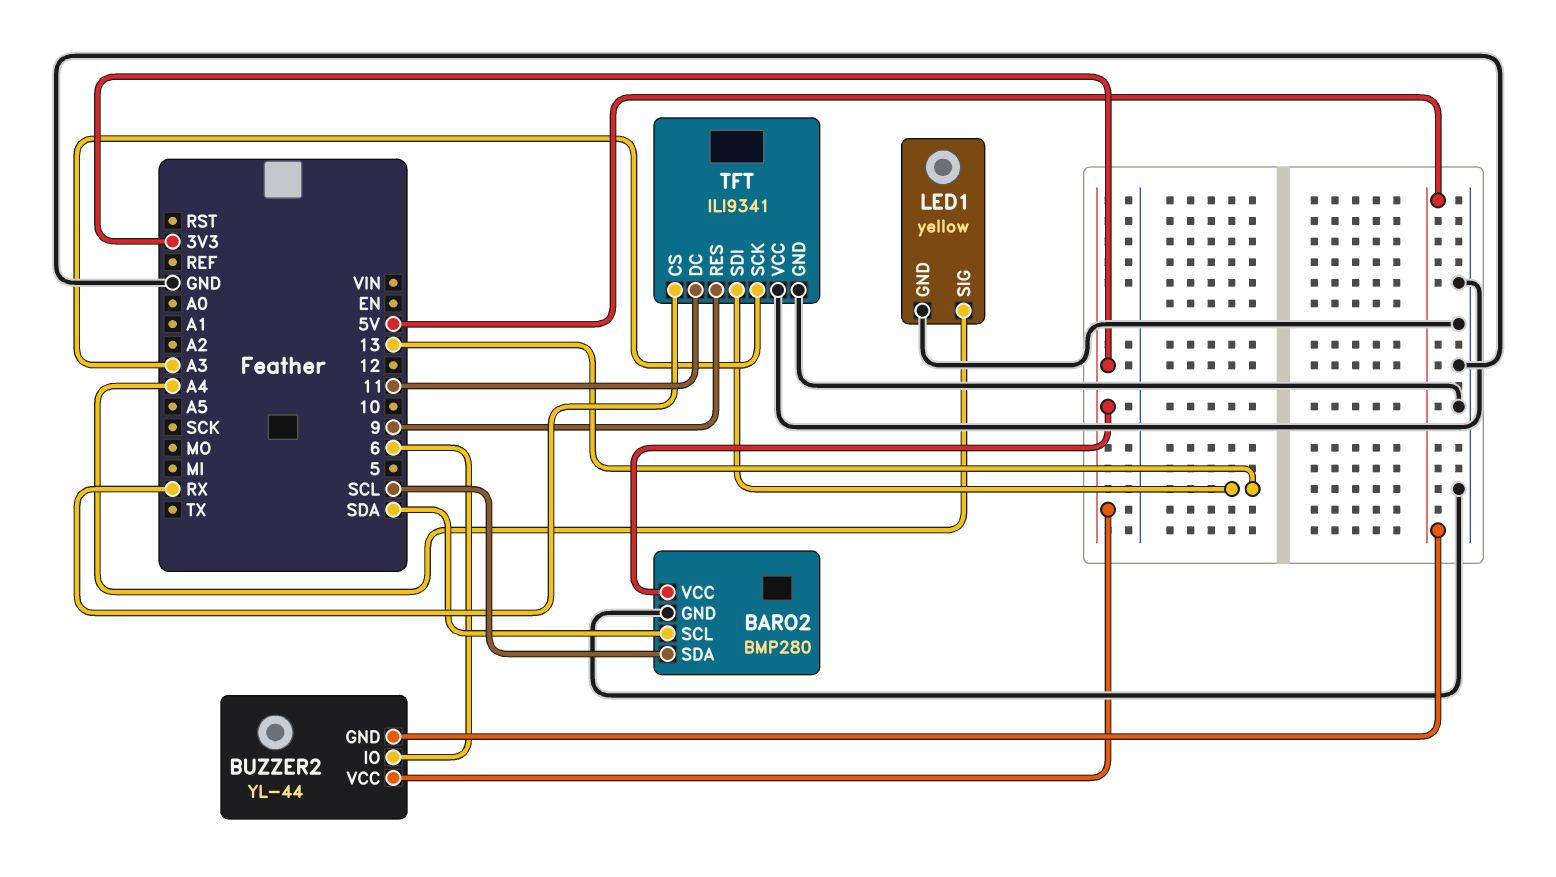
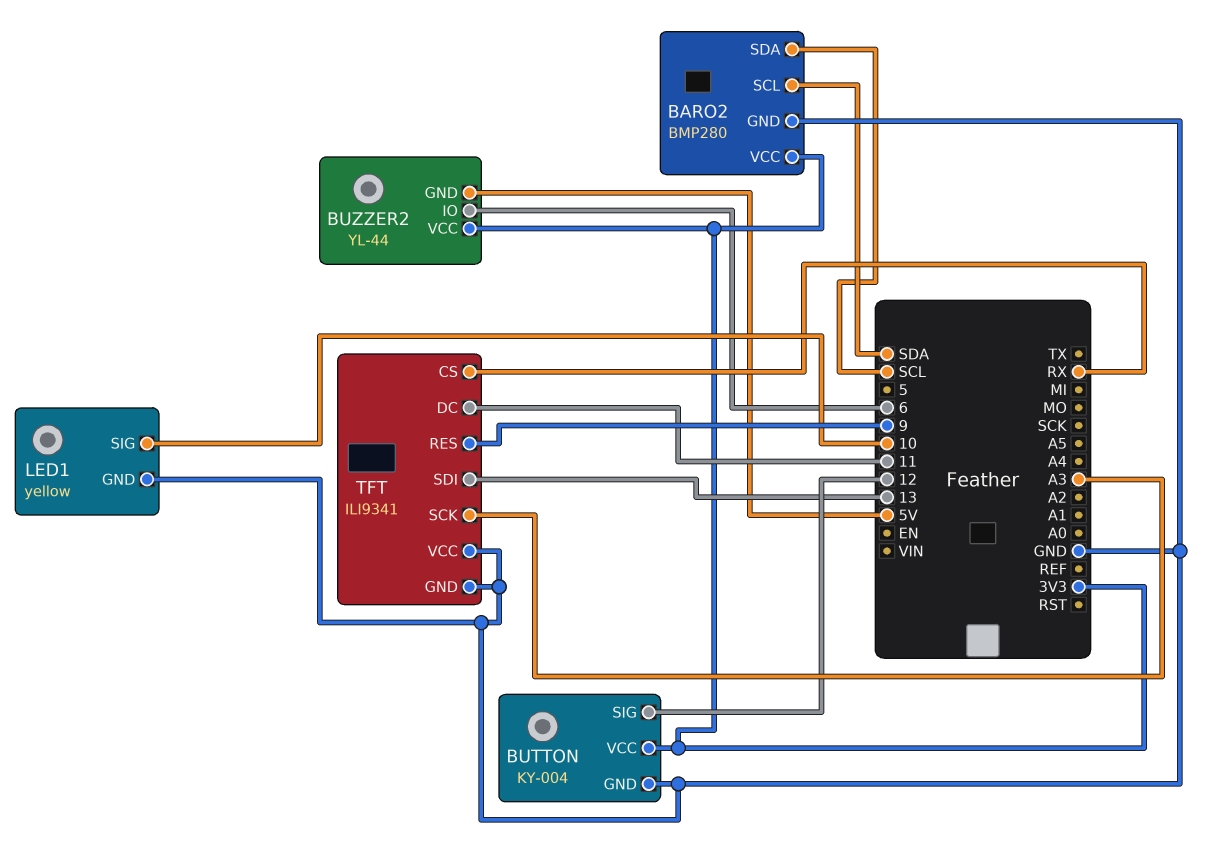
BUTTON: none -> KY-004
BUTTON pin GND: none -> GND
BUTTON pin SIG: none -> 12
BUTTON pin VCC: none -> 3V3
LED1 pin SIG: A4 -> 10

